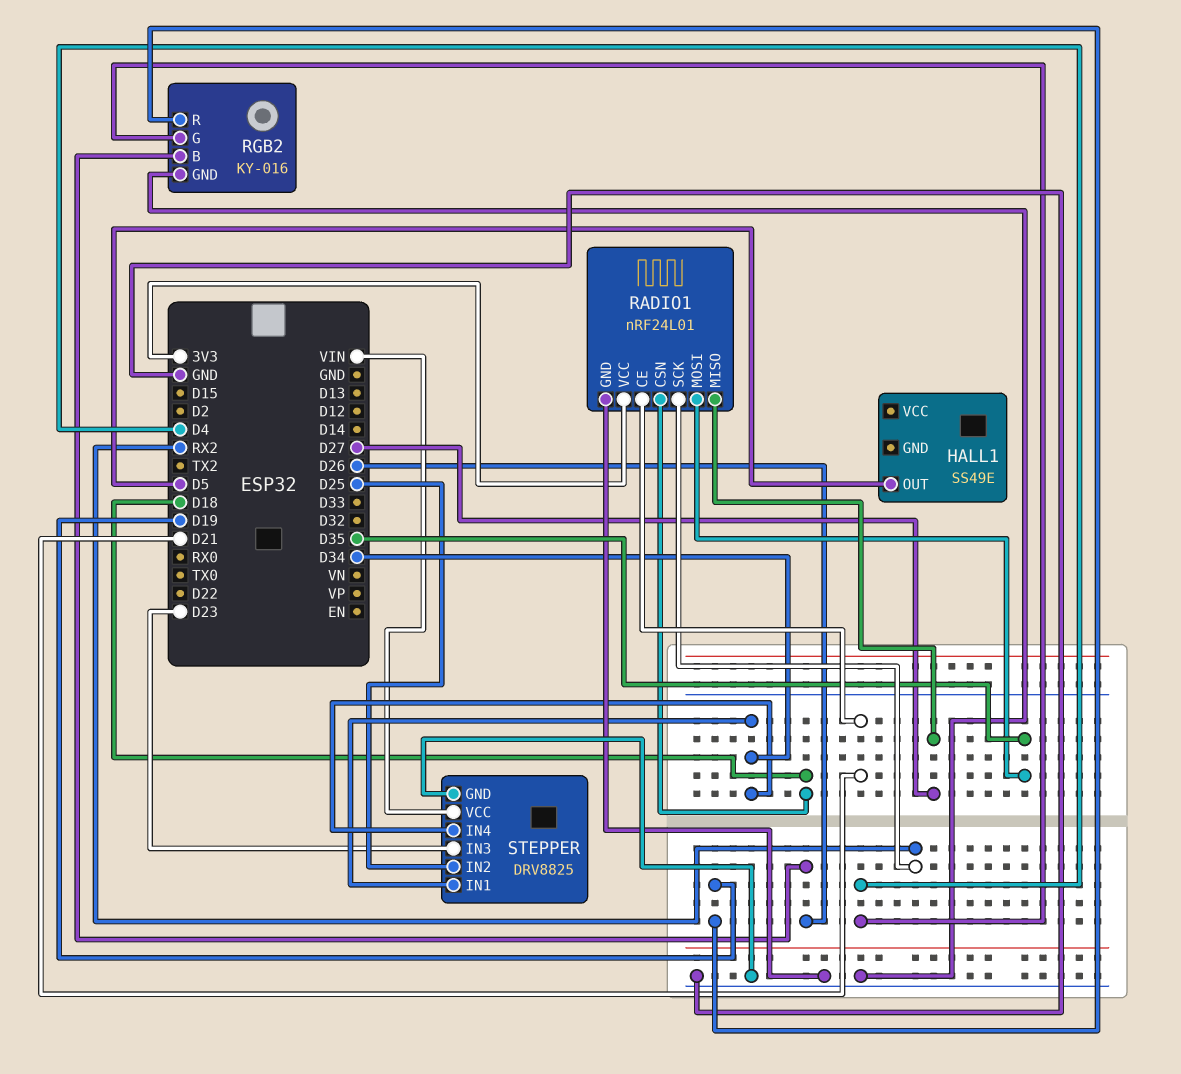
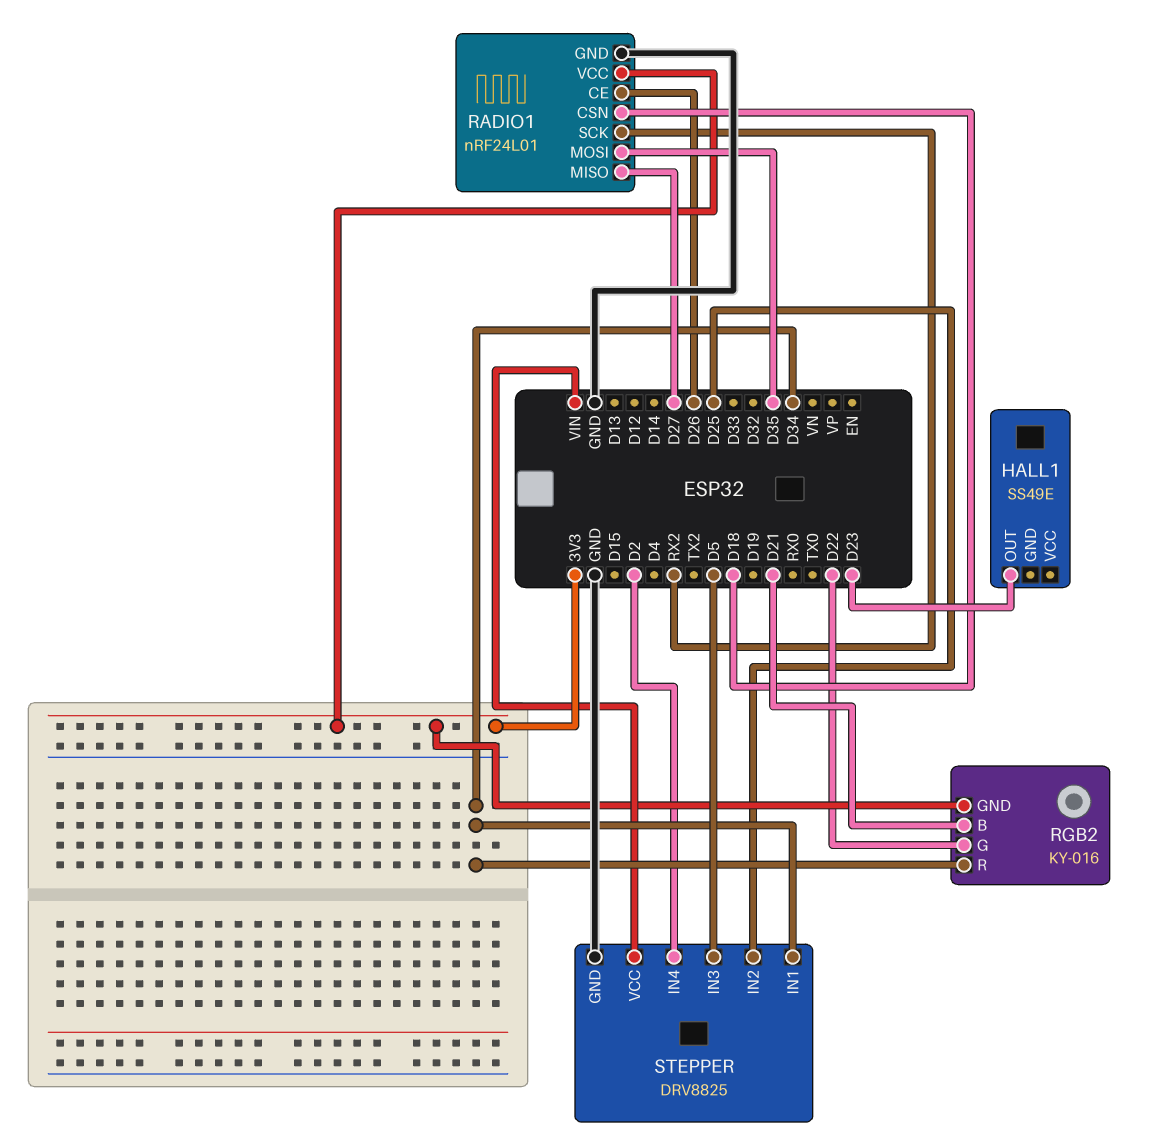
HALL1 pin OUT: D5 -> D23
RADIO1 pin CE: D21 -> D26
RGB2 pin B: D26 -> D21
RGB2 pin G: D4 -> D22
RGB2 pin GND: GND -> 3V3
RGB2 pin R: D19 -> D34
STEPPER pin IN3: D23 -> D5
STEPPER pin IN4: D34 -> D2

